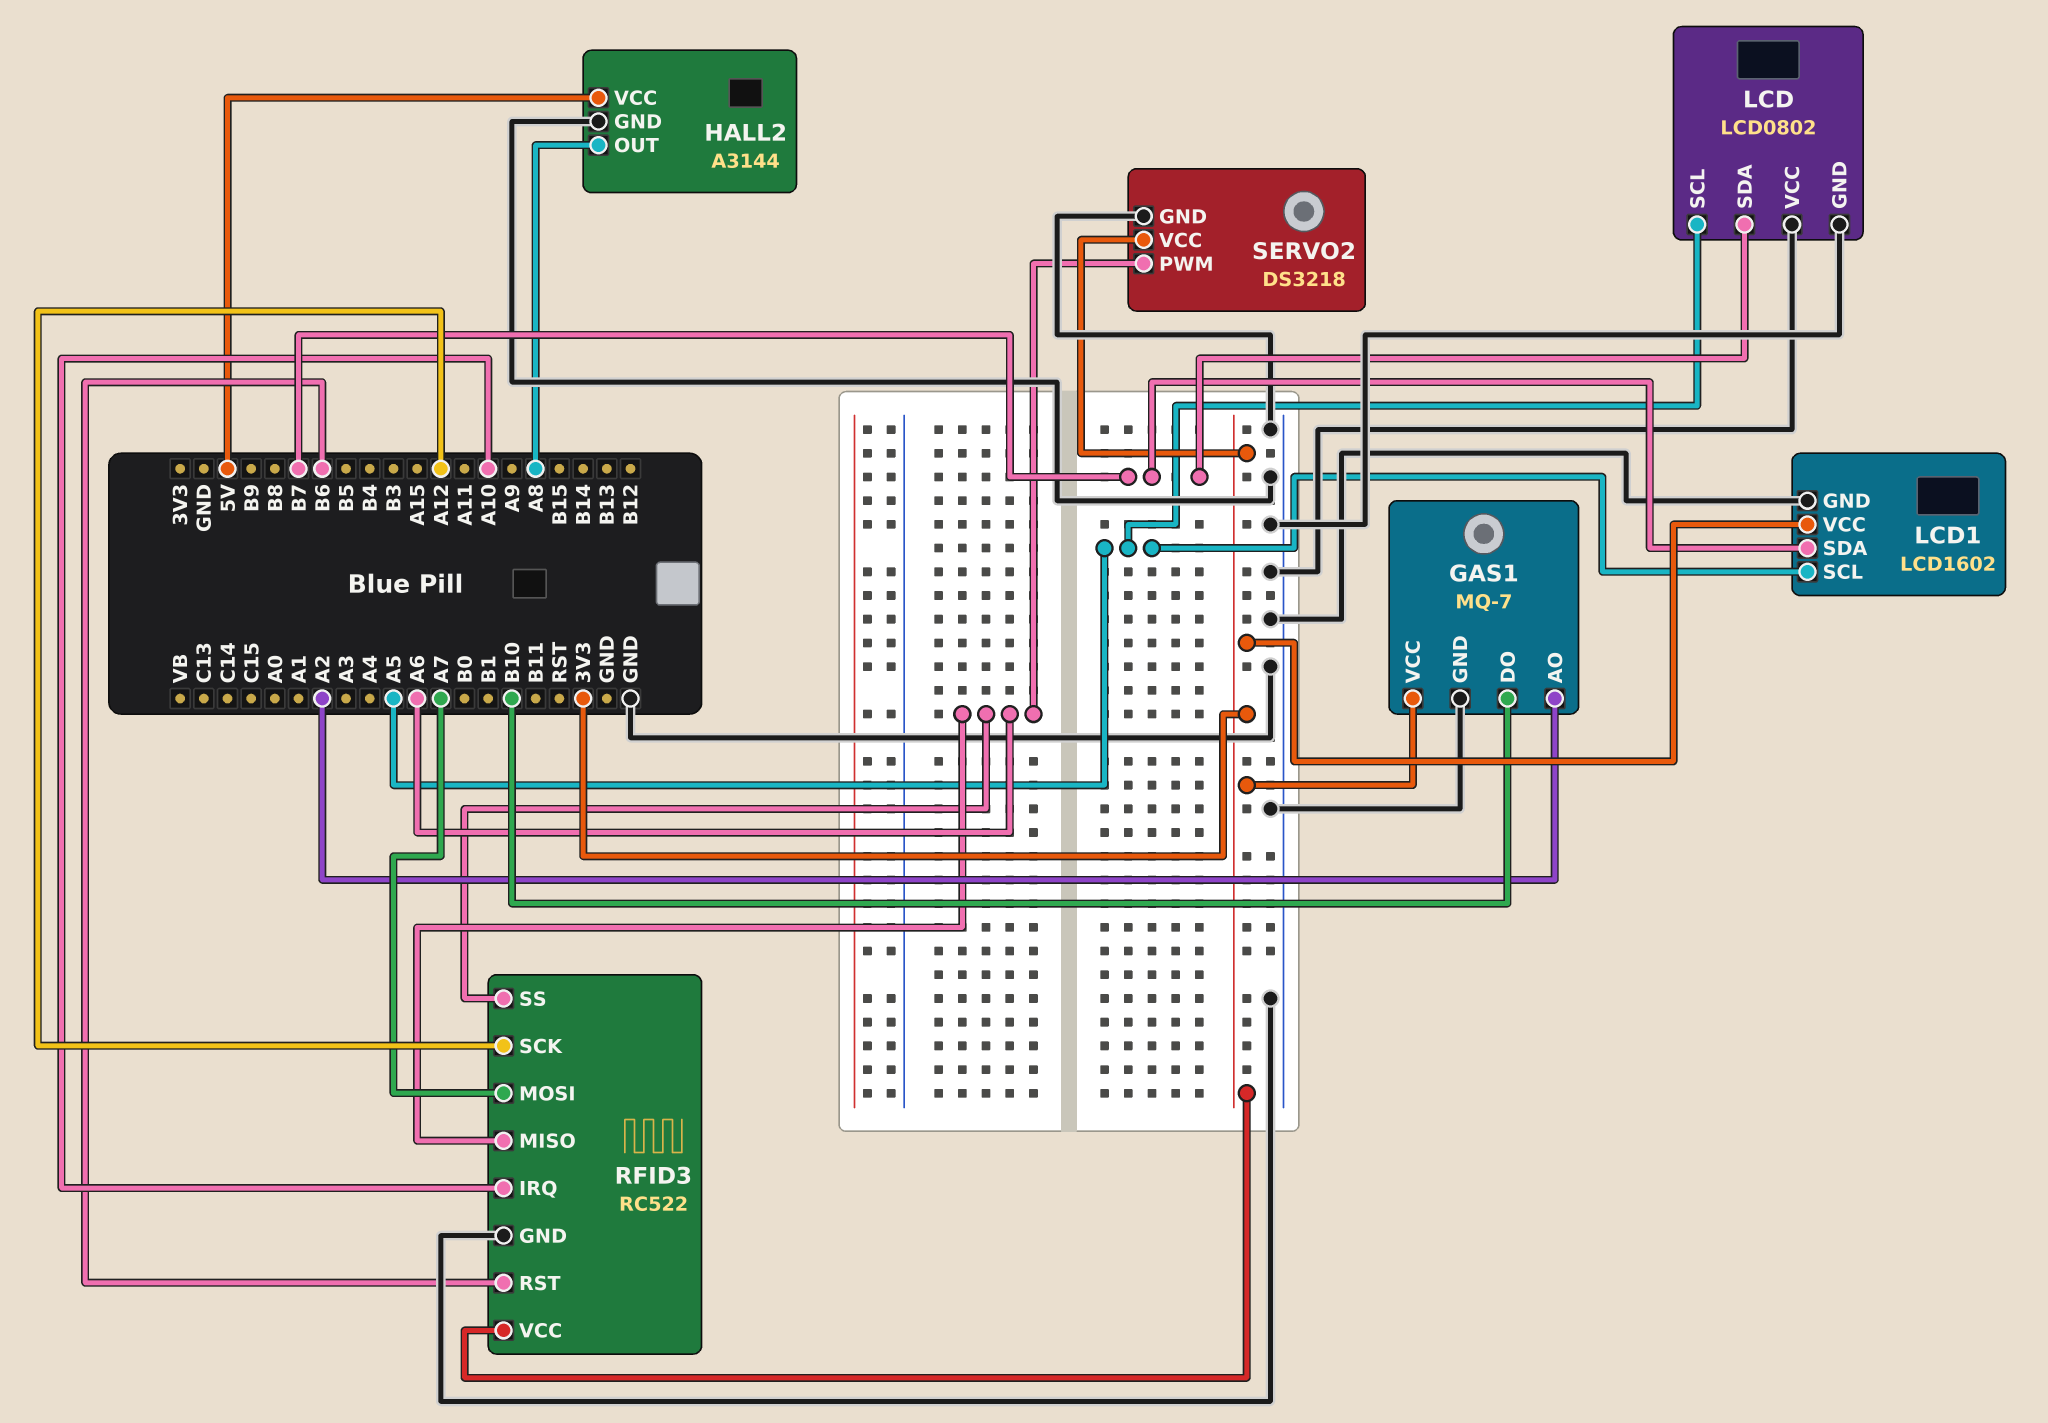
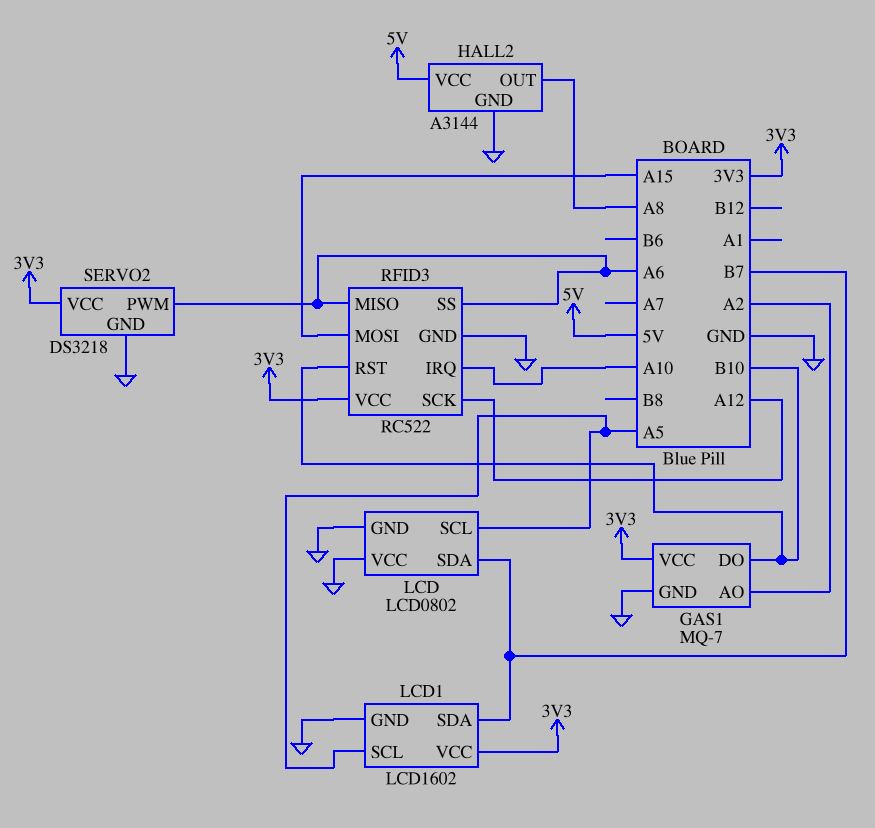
RFID3 pin MOSI: A7 -> A15
RFID3 pin RST: B6 -> B10

